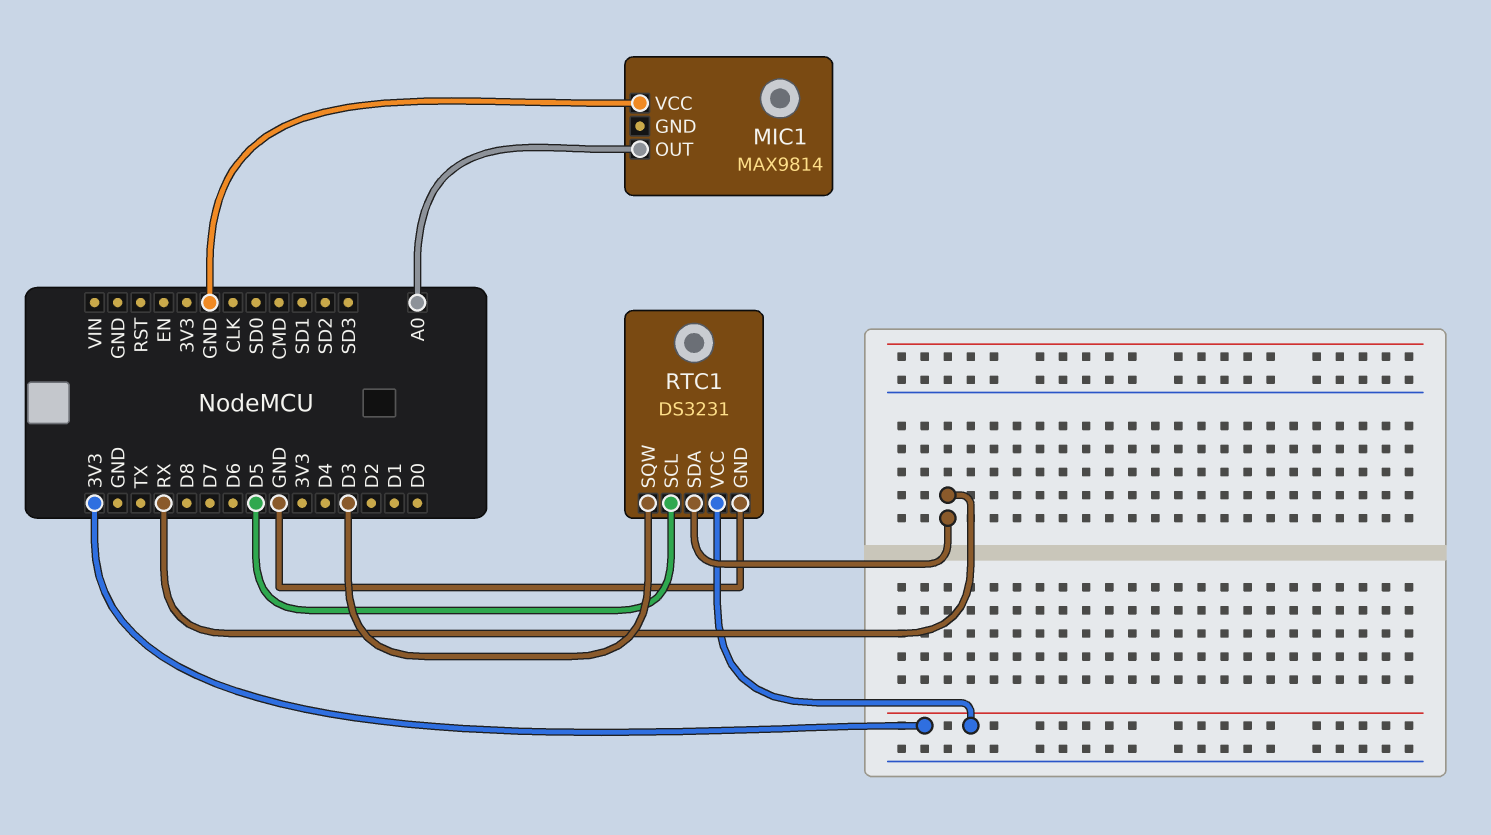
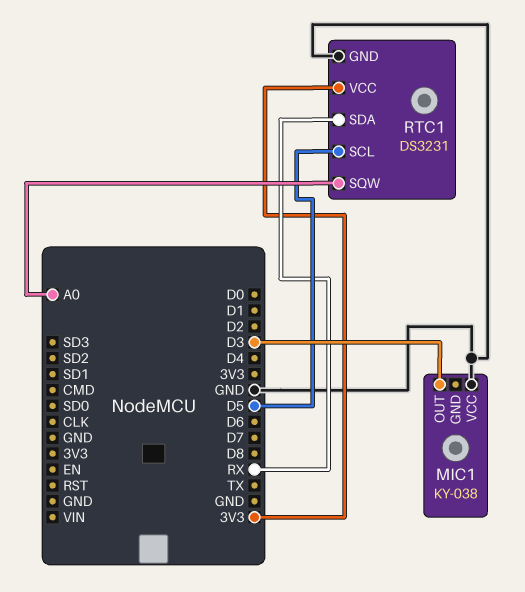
MIC1: MAX9814 -> KY-038
MIC1 pin OUT: A0 -> D3
RTC1 pin SQW: D3 -> A0

